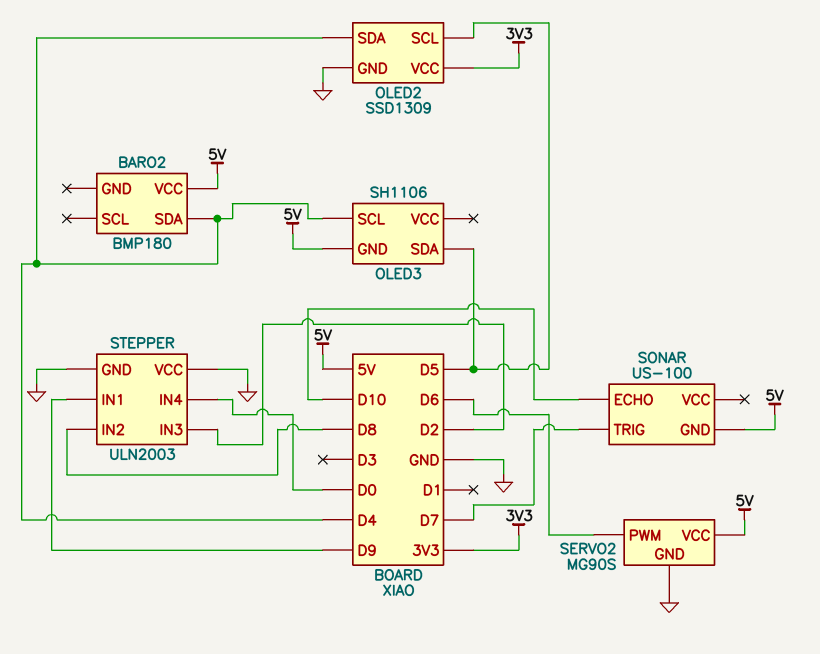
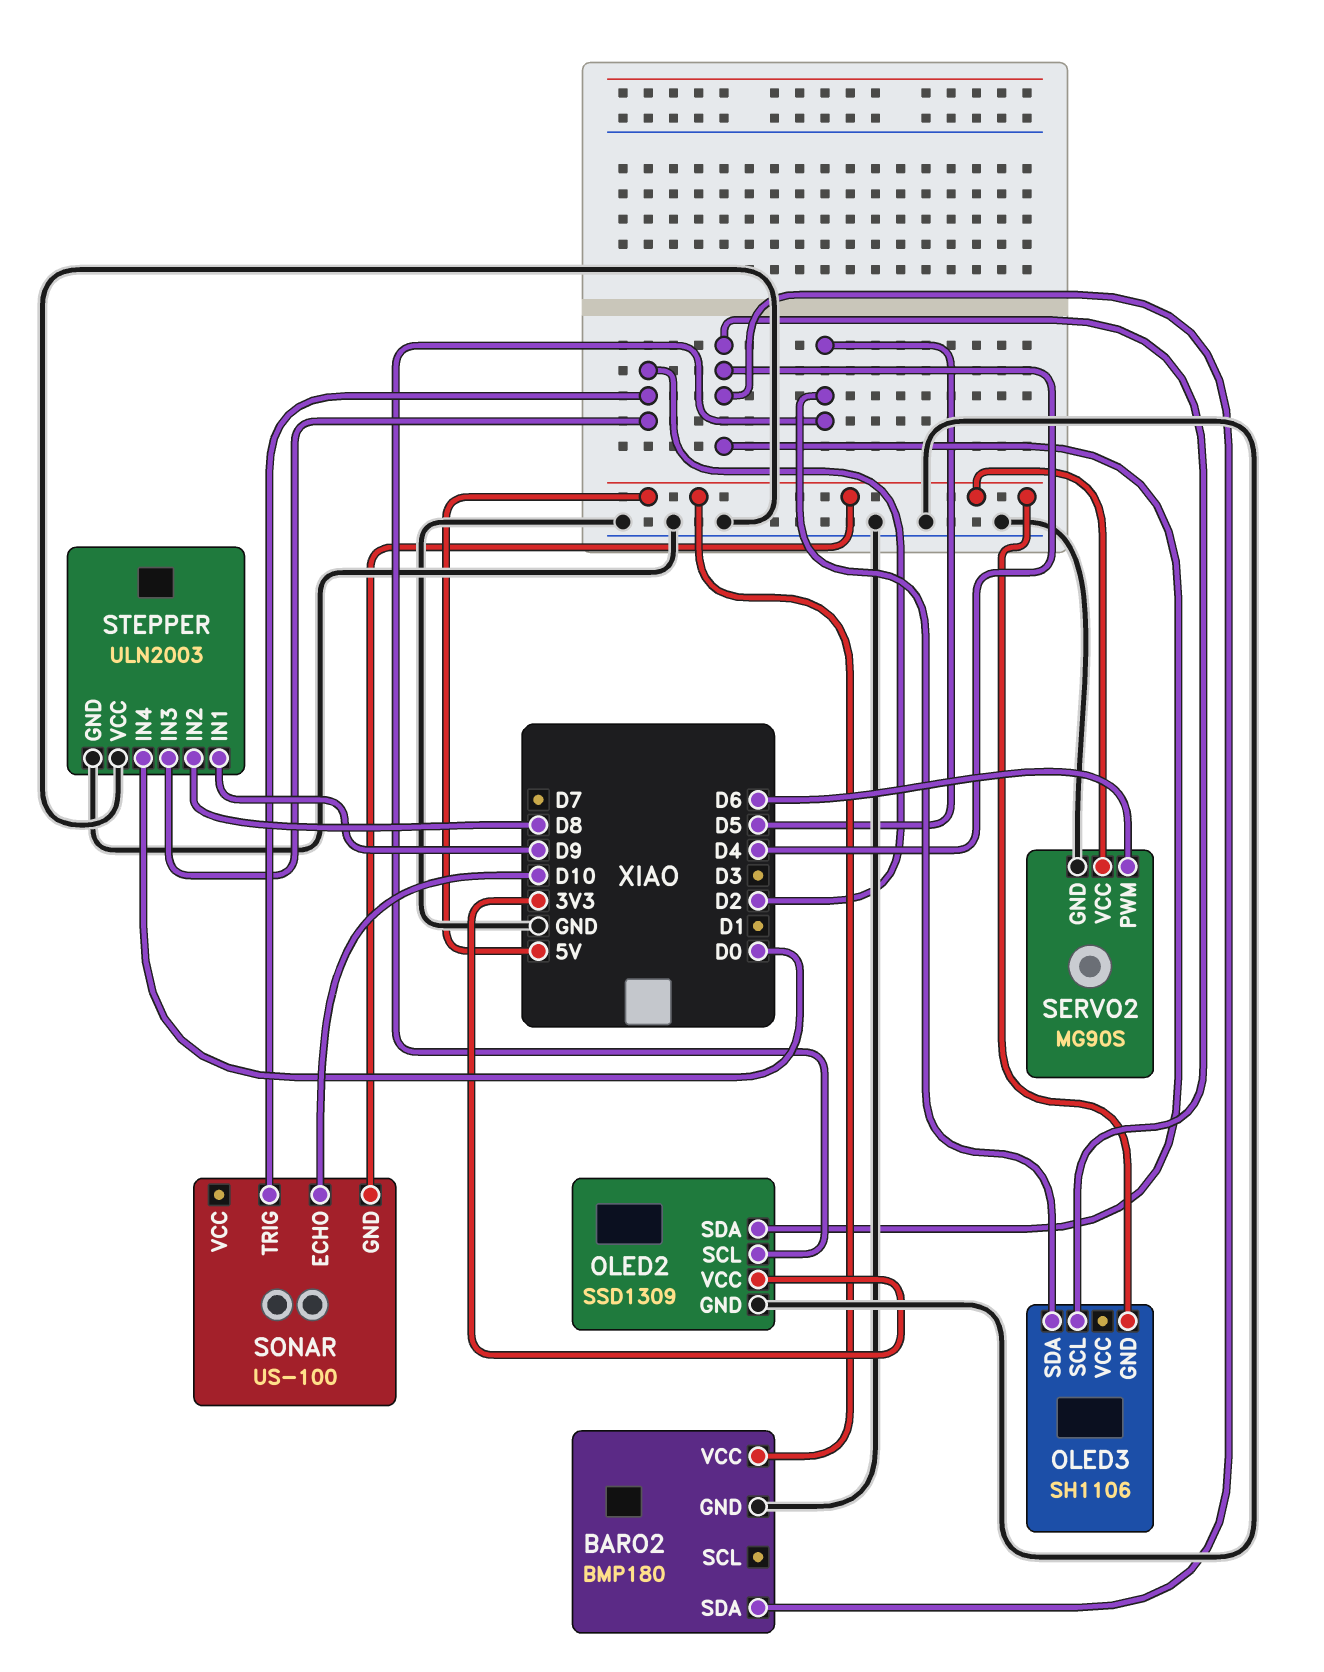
BARO2 pin GND: none -> GND
SONAR pin TRIG: D7 -> D2

